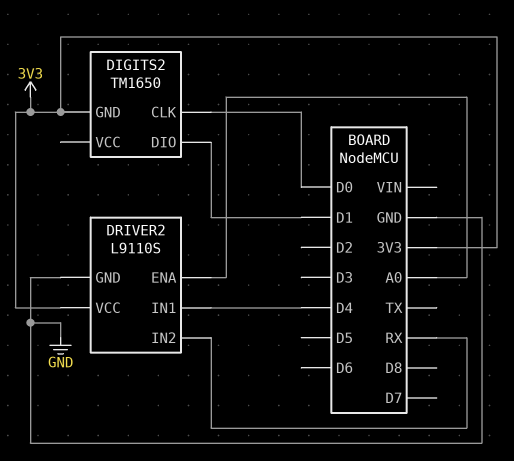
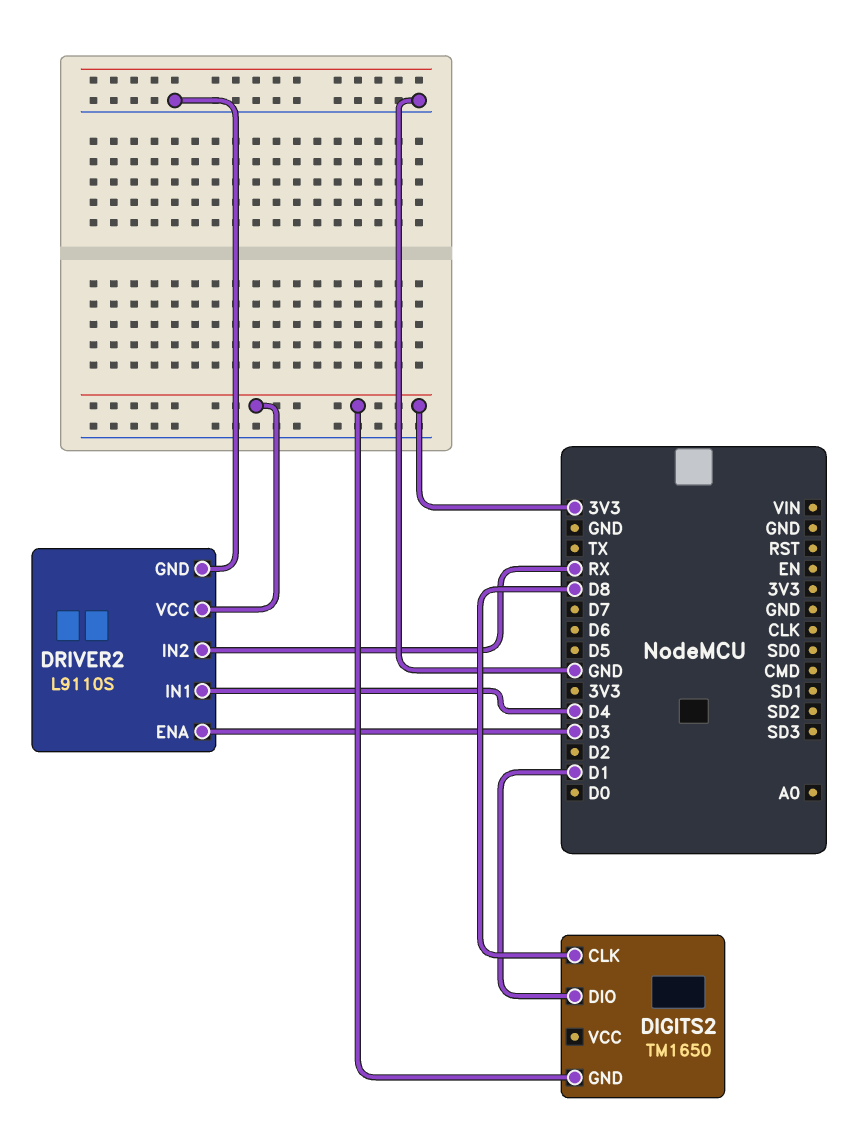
DIGITS2 pin CLK: D0 -> D8
DRIVER2 pin ENA: A0 -> D3

